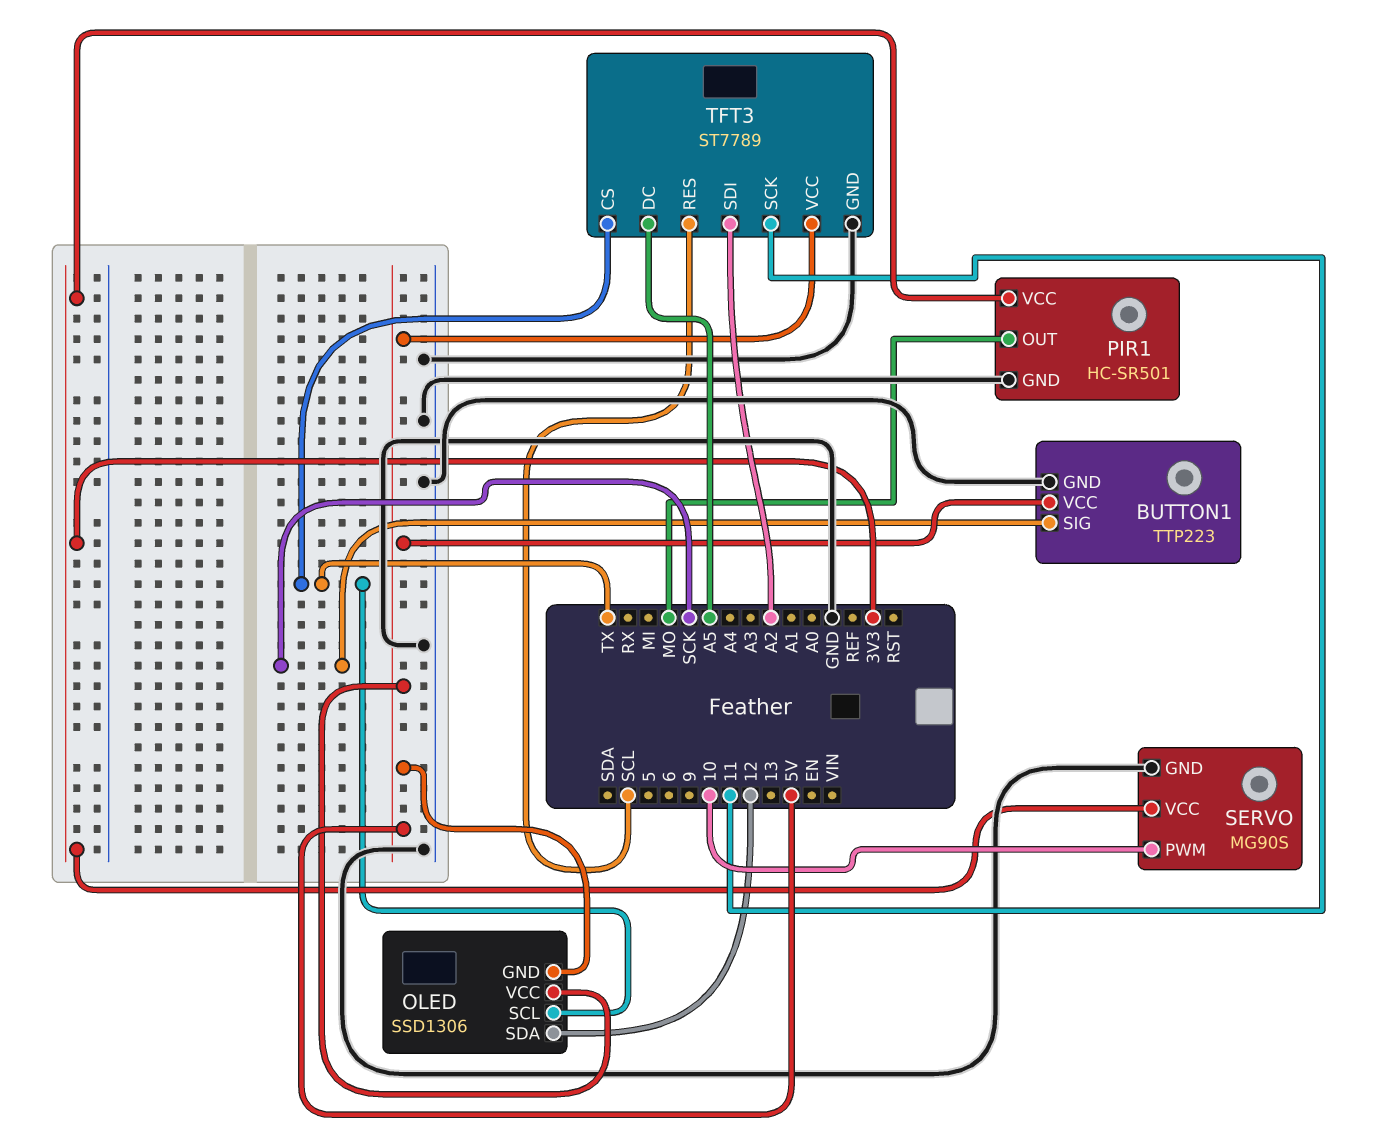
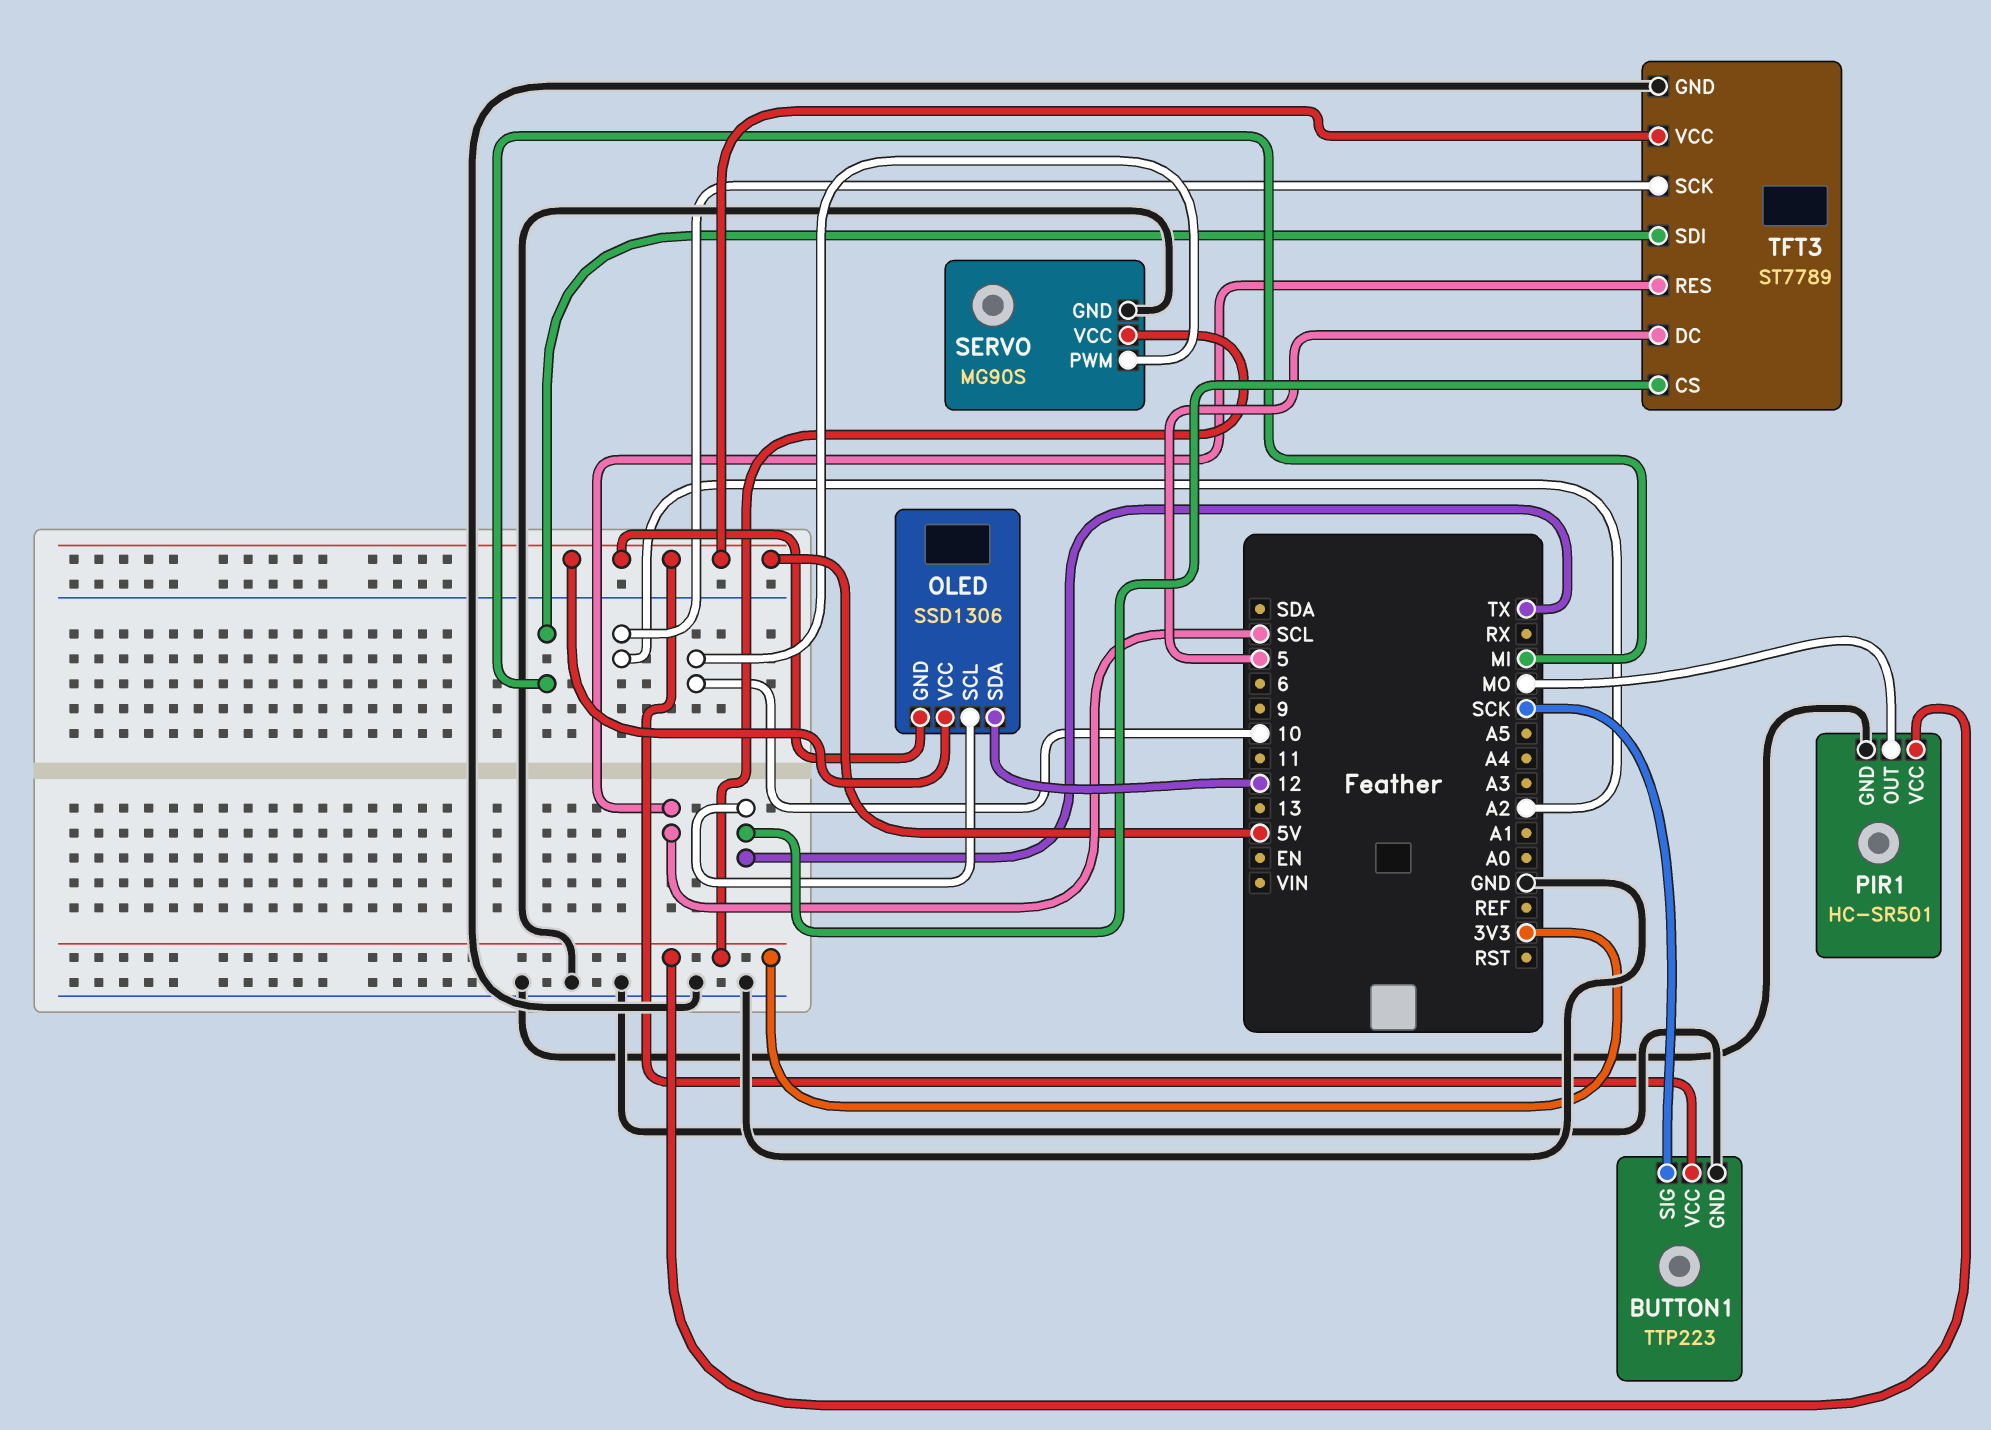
TFT3 pin DC: A5 -> 5
TFT3 pin SCK: 11 -> A2
TFT3 pin SDI: A2 -> MI

